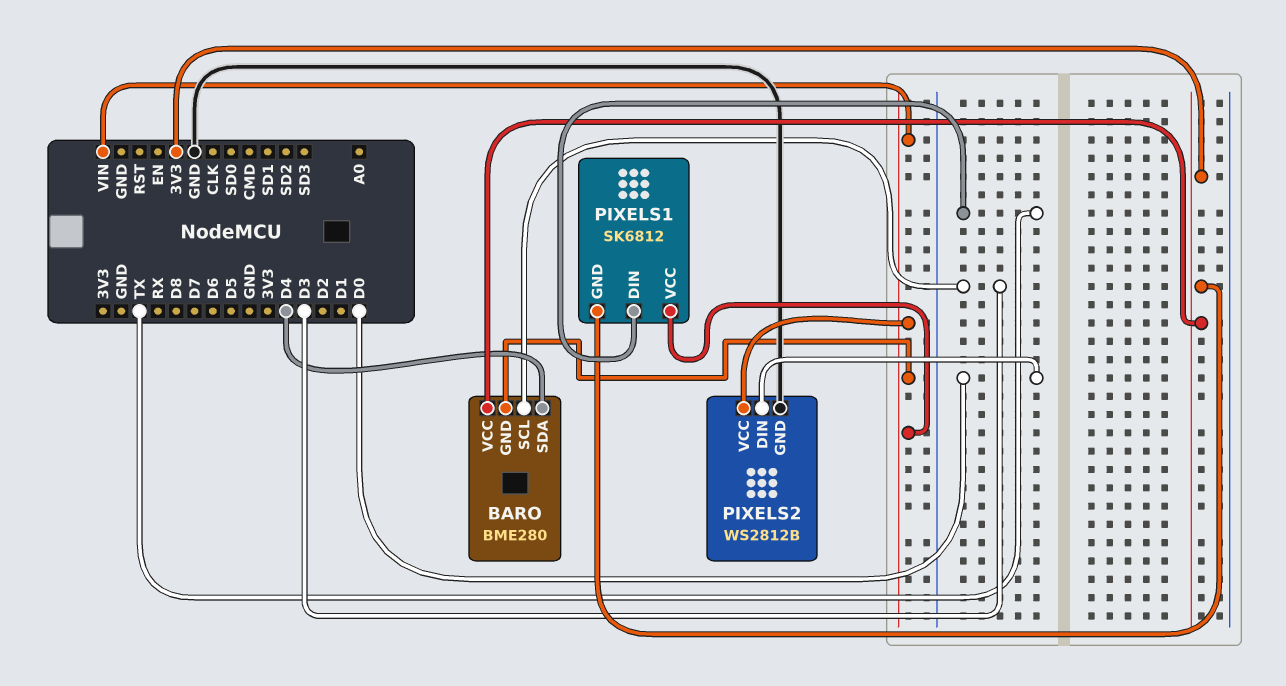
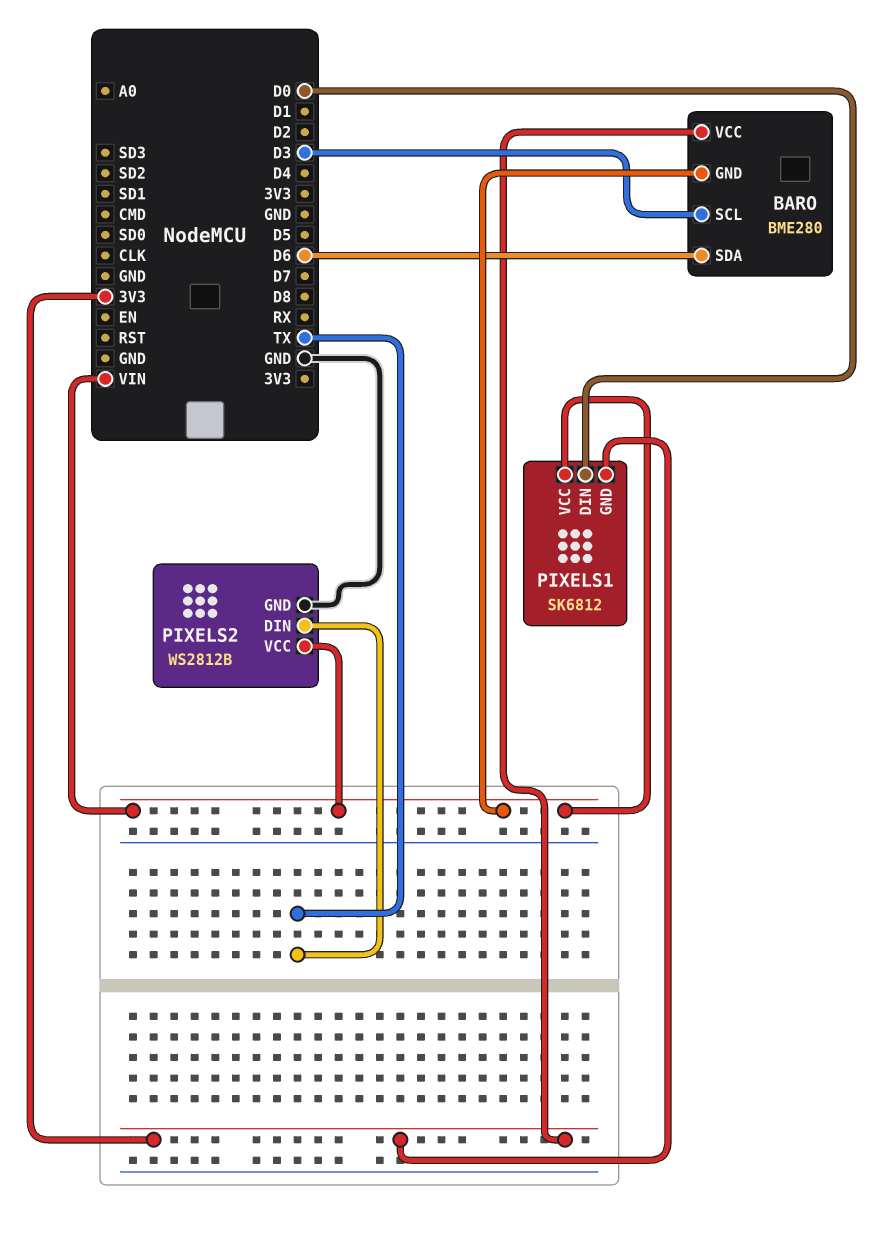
BARO pin SDA: D4 -> D6
PIXELS1 pin DIN: TX -> D0
PIXELS2 pin DIN: D0 -> TX

